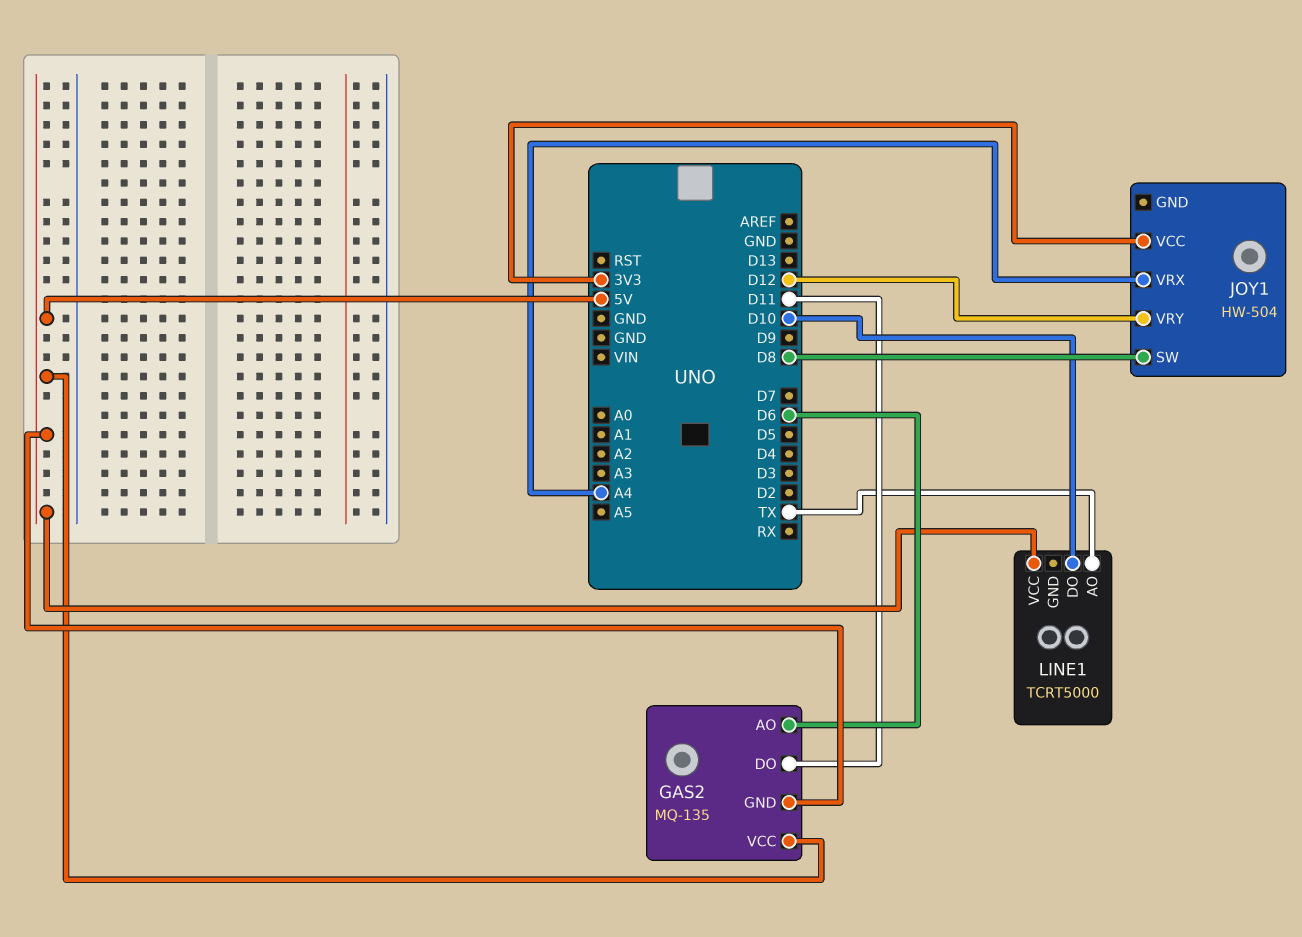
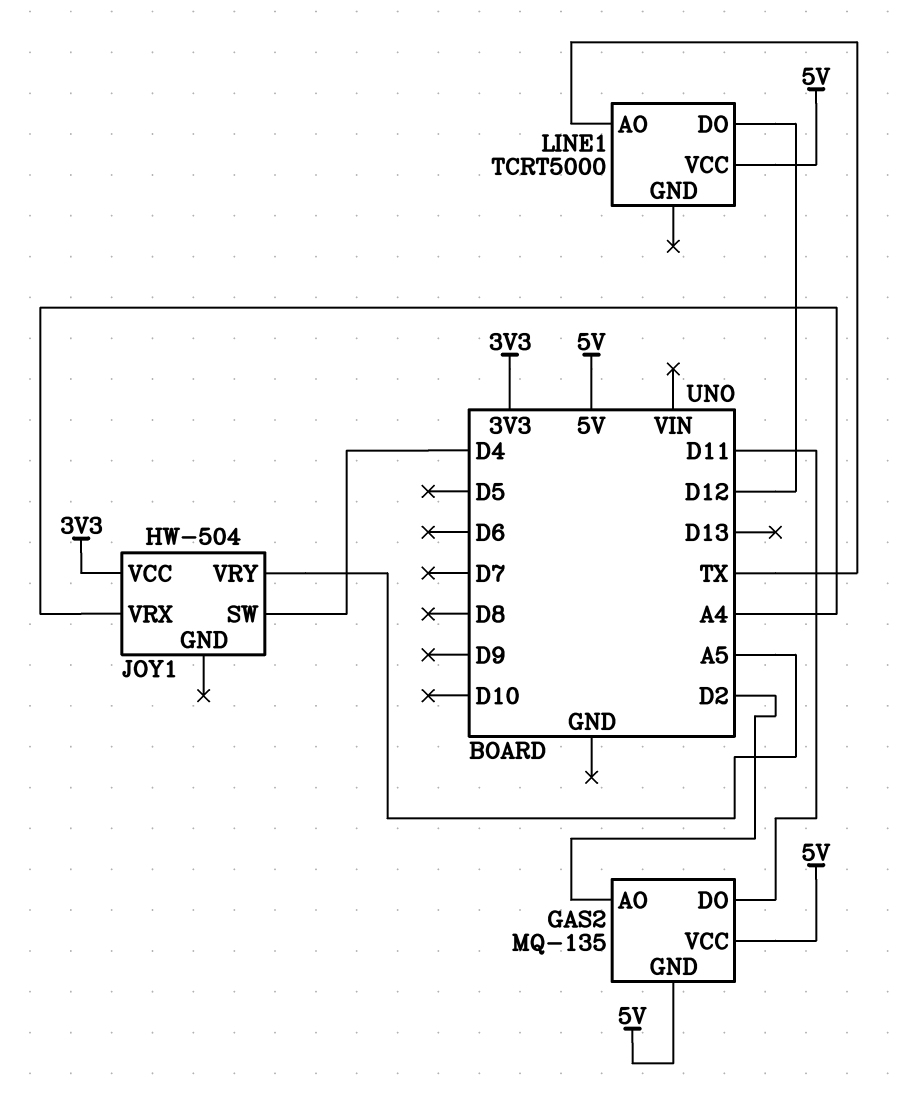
GAS2 pin AO: D6 -> D2
JOY1 pin SW: D8 -> D4
JOY1 pin VRY: D12 -> A5
LINE1 pin DO: D10 -> D12

